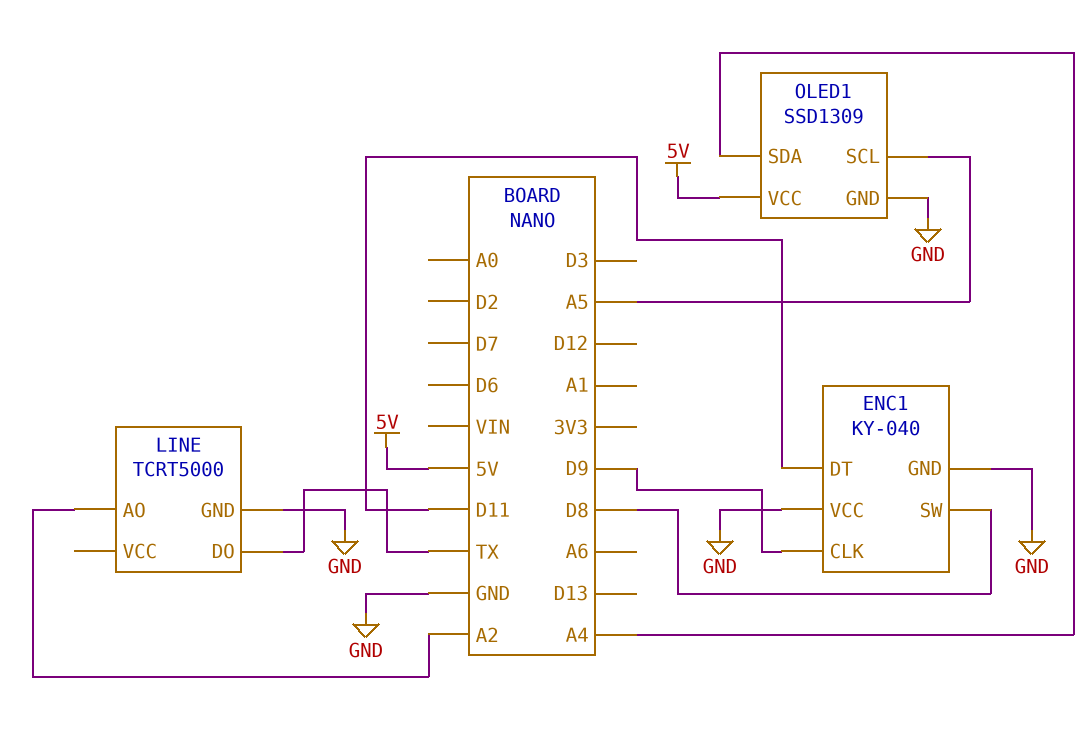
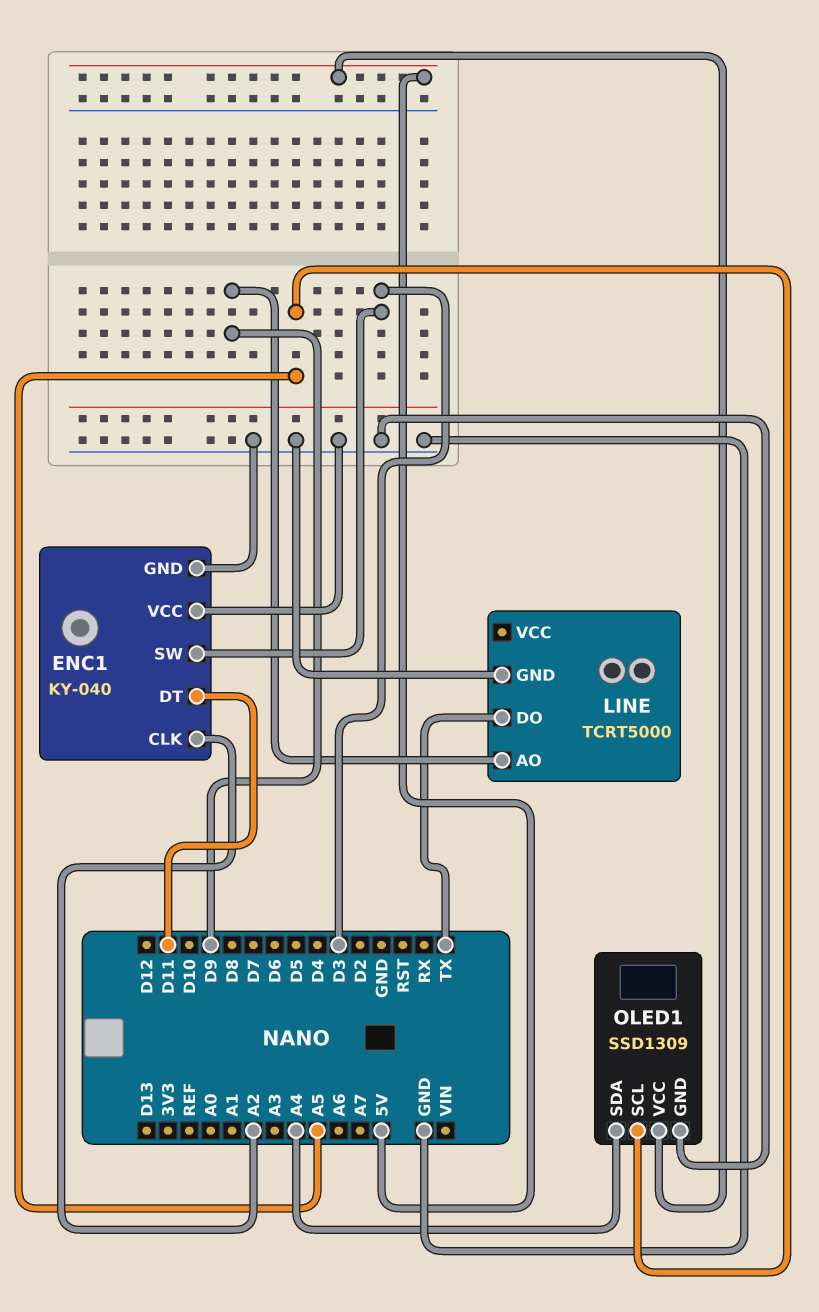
ENC1 pin CLK: D9 -> A2
ENC1 pin SW: D8 -> D3
LINE pin AO: A2 -> D9

